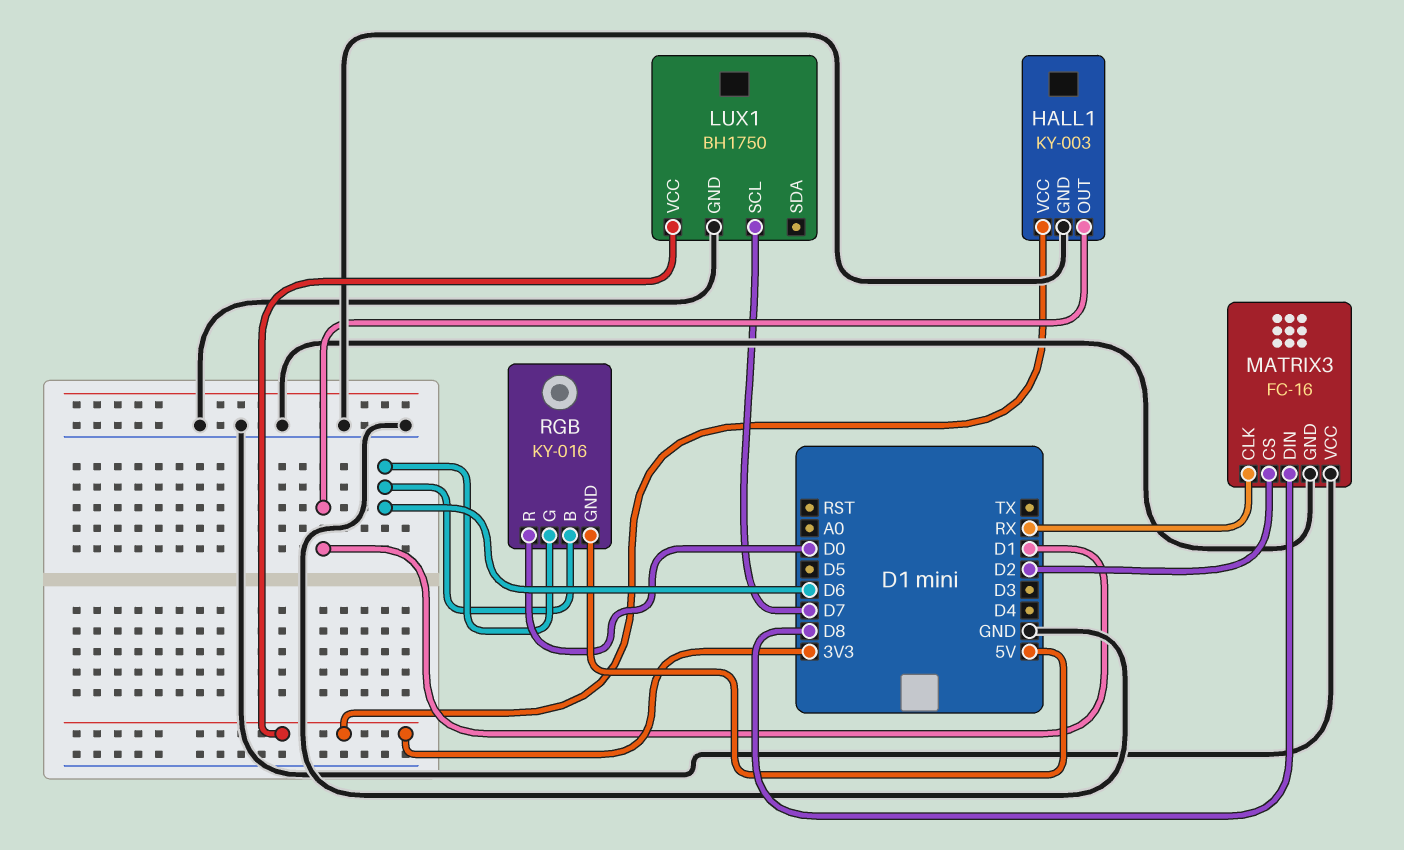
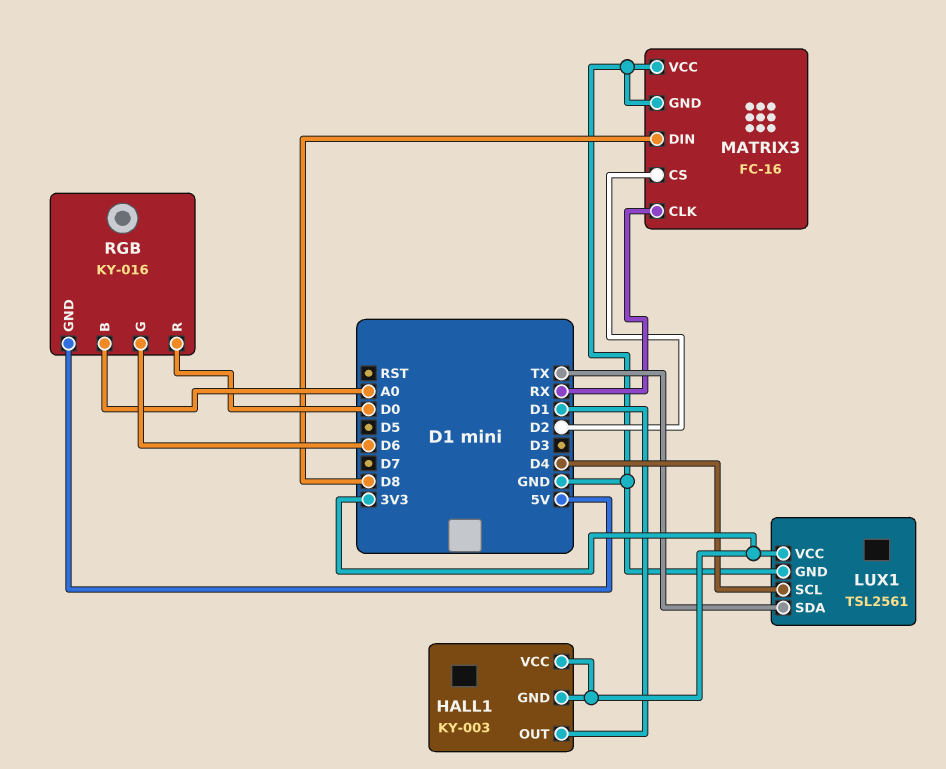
HALL1 pin GND: GND -> 3V3
LUX1: BH1750 -> TSL2561
LUX1 pin SCL: D7 -> D4
LUX1 pin SDA: none -> TX
RGB pin B: D6 -> A0

